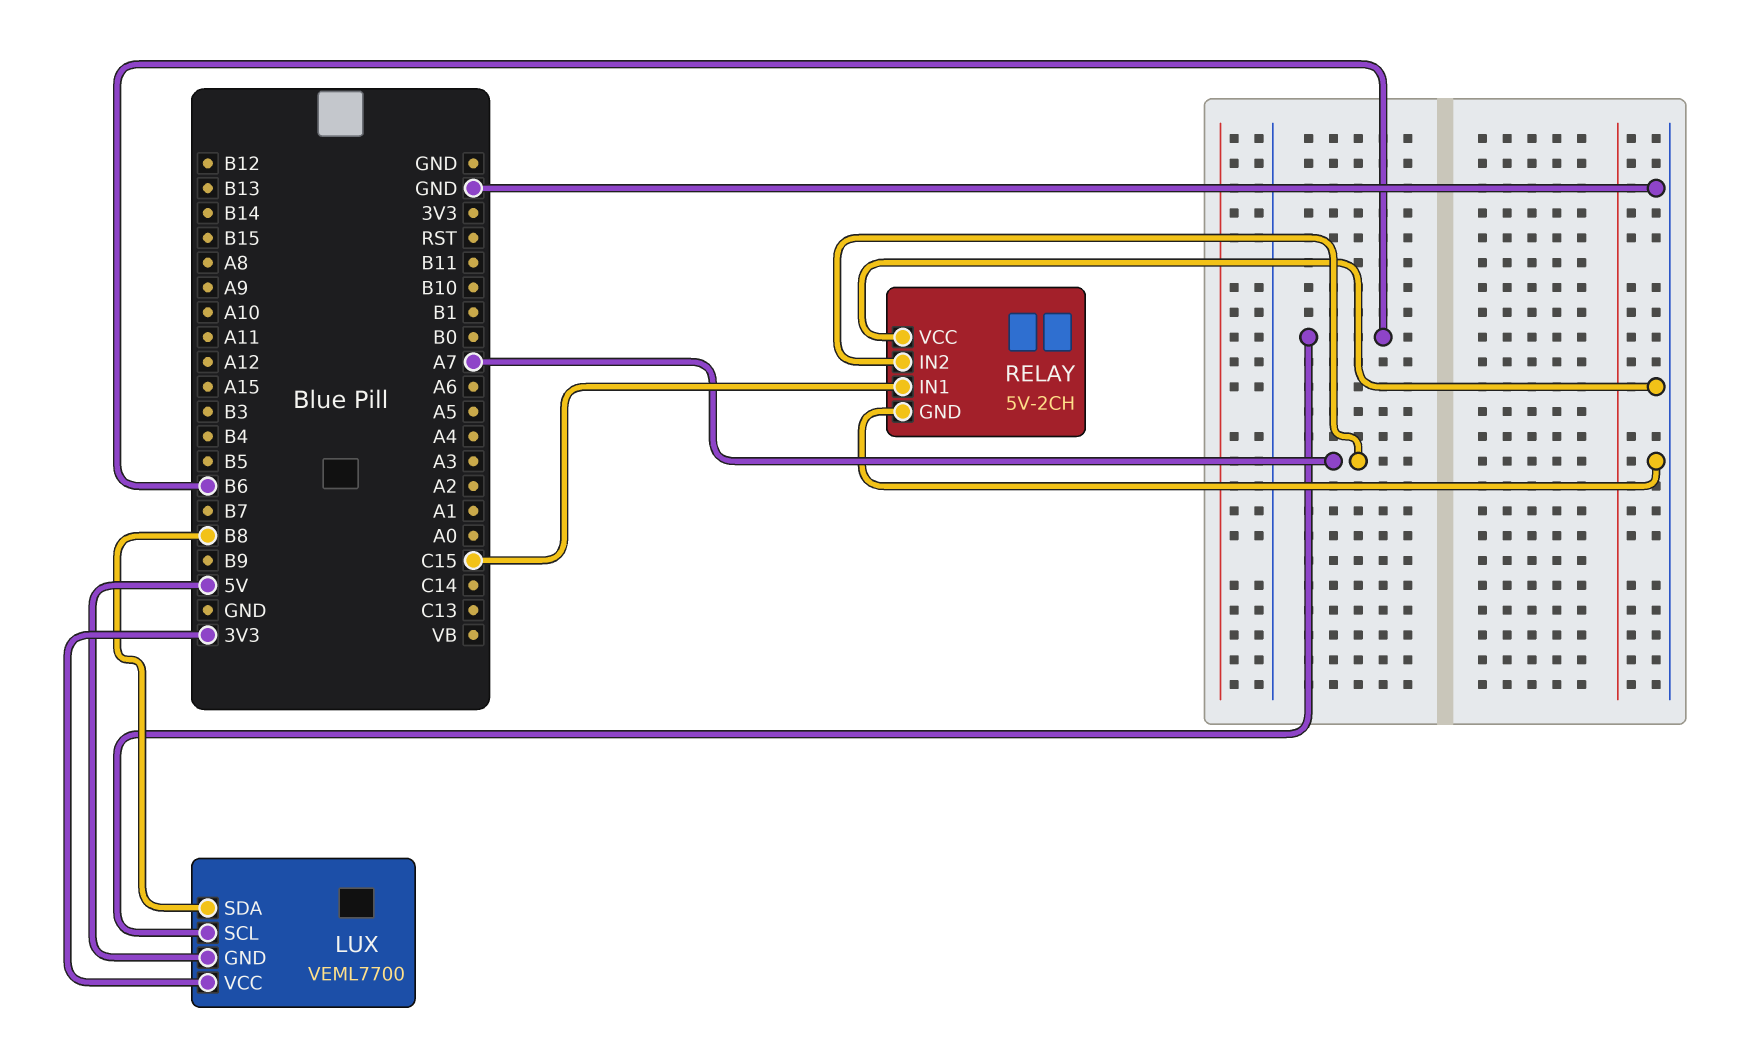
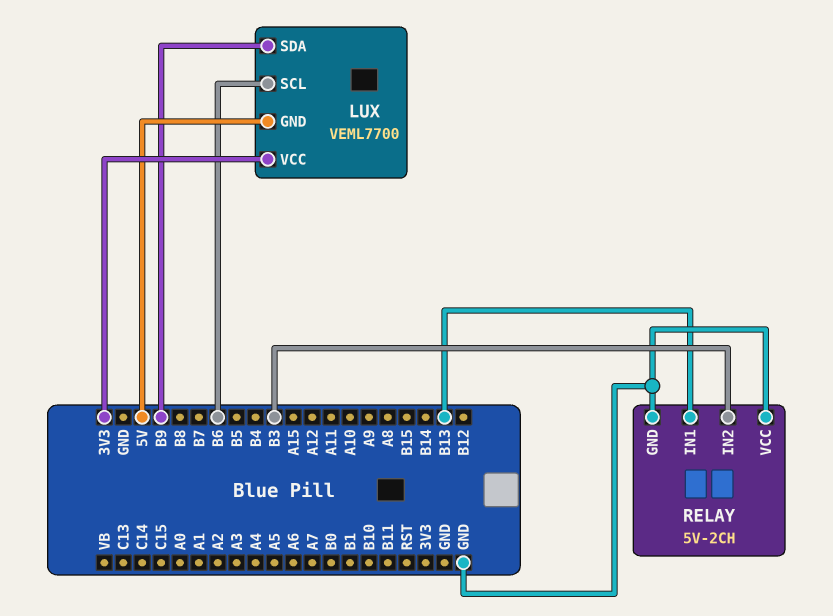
LUX pin SDA: B8 -> B9
RELAY pin IN1: C15 -> B13
RELAY pin IN2: A7 -> B3

